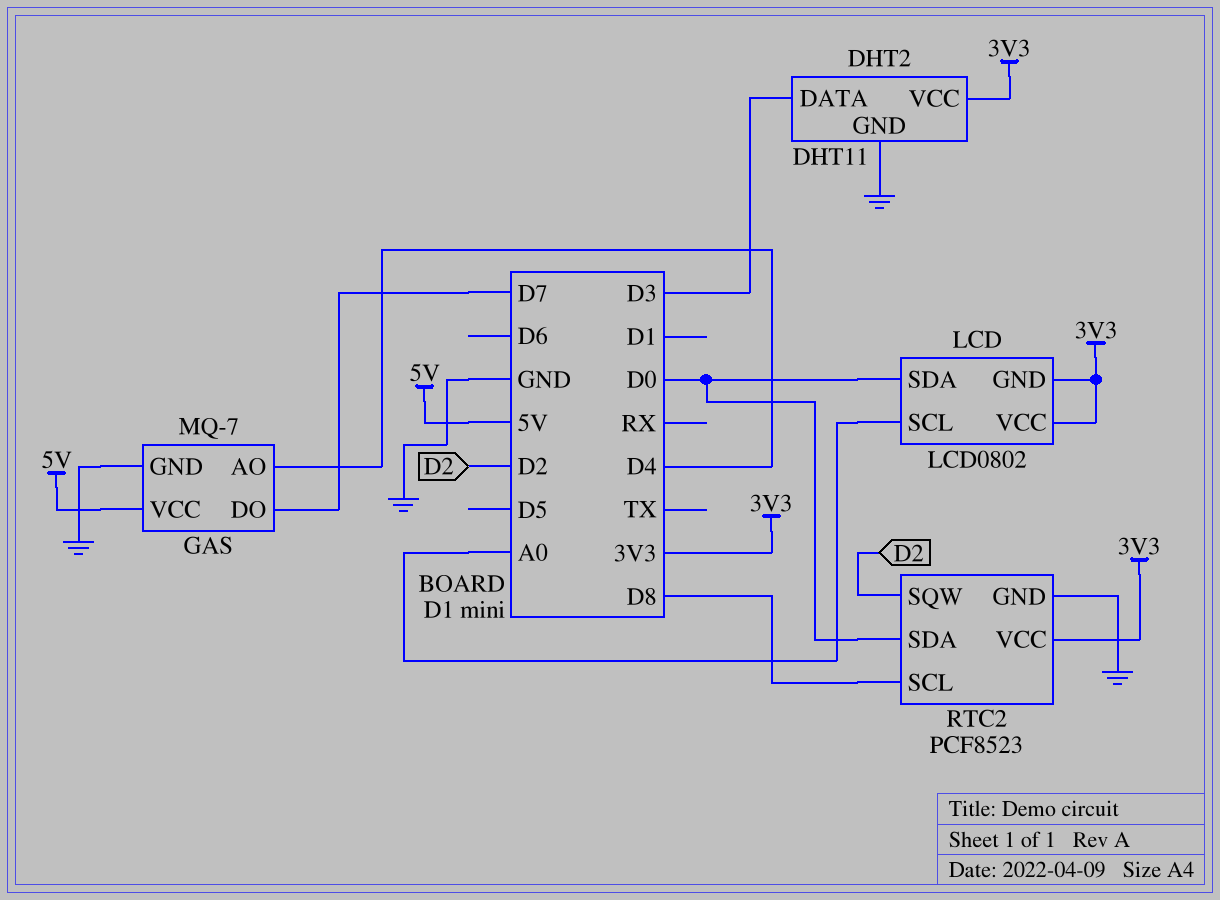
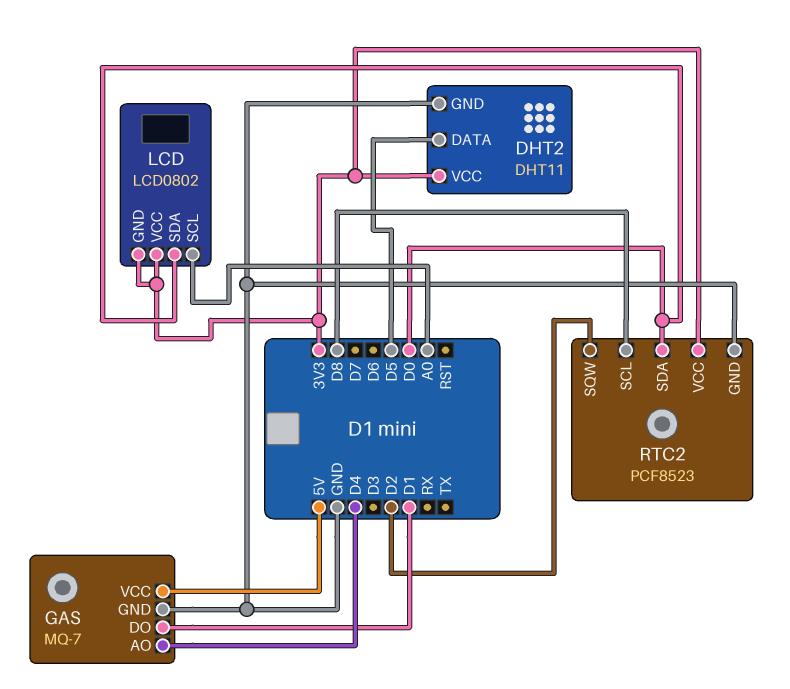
DHT2 pin DATA: D3 -> D5
GAS pin DO: D7 -> D1

